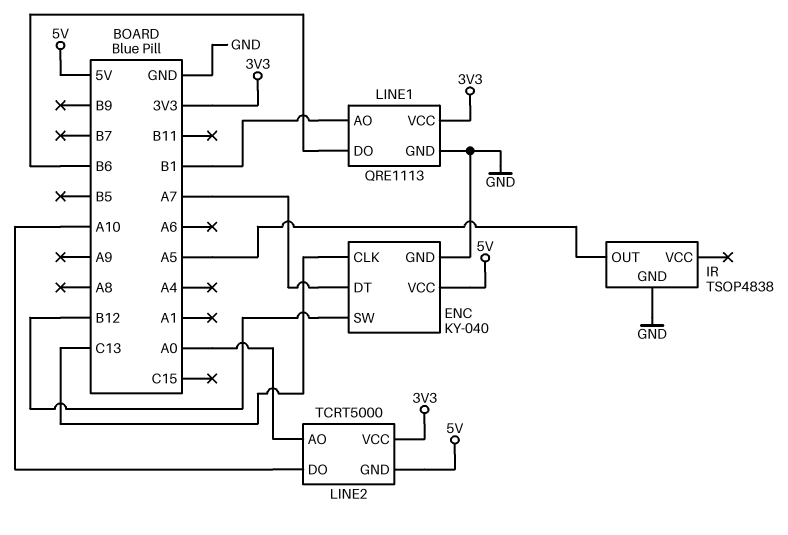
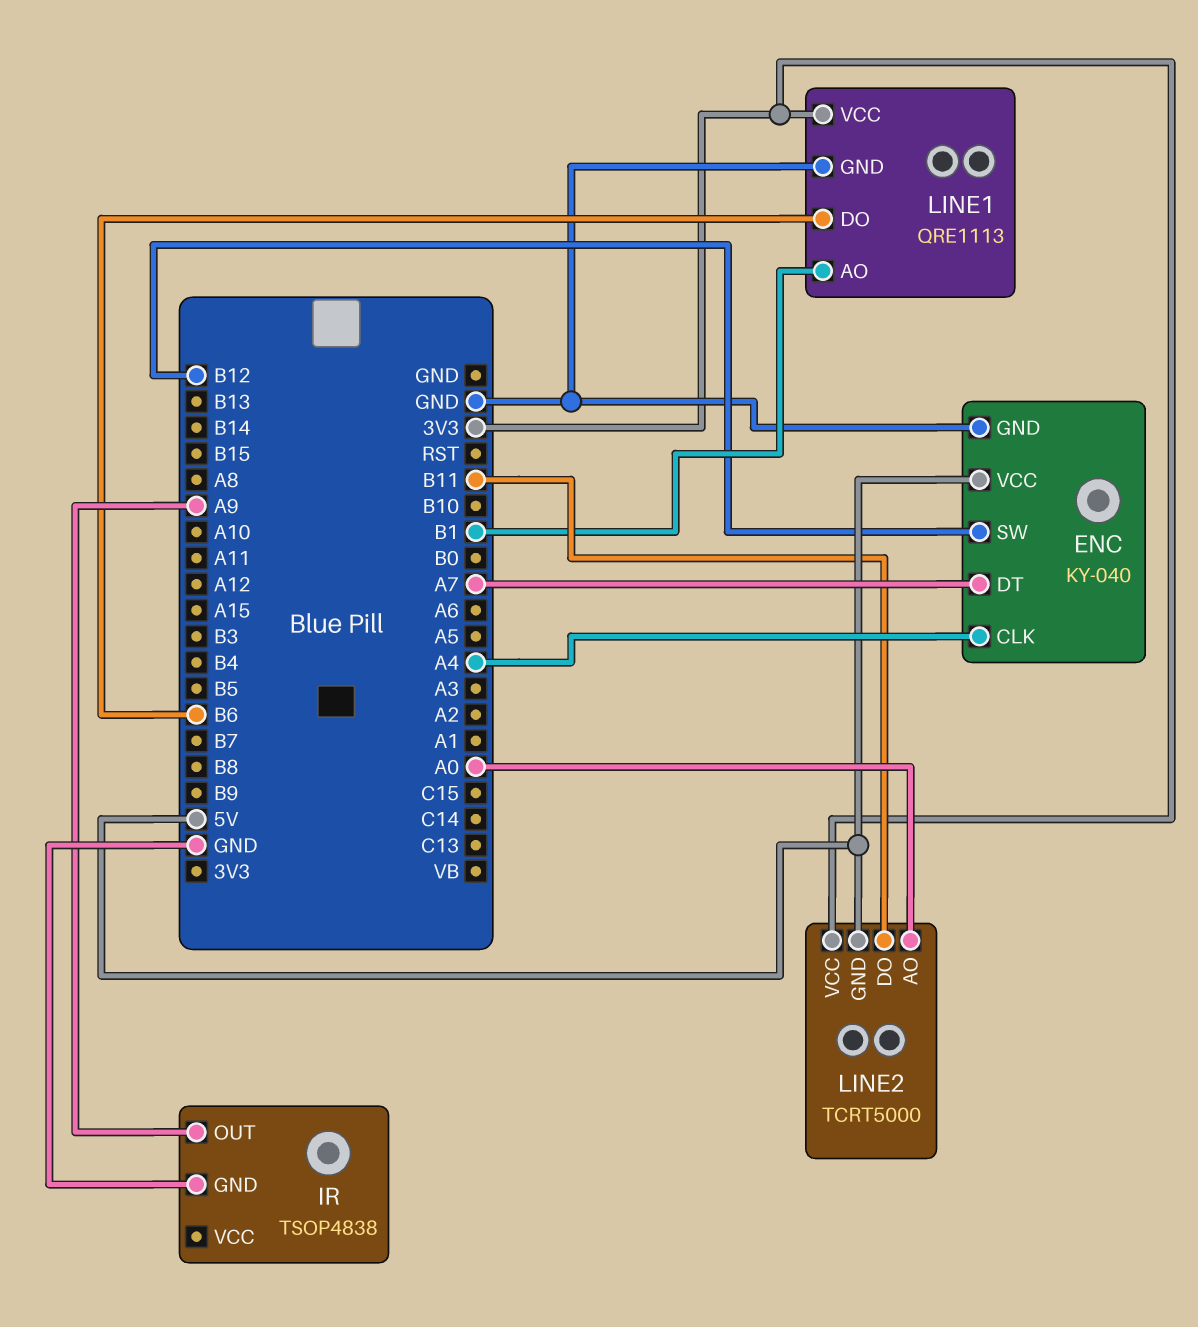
ENC pin CLK: C13 -> A4
IR pin OUT: A5 -> A9
LINE2 pin DO: A10 -> B11

